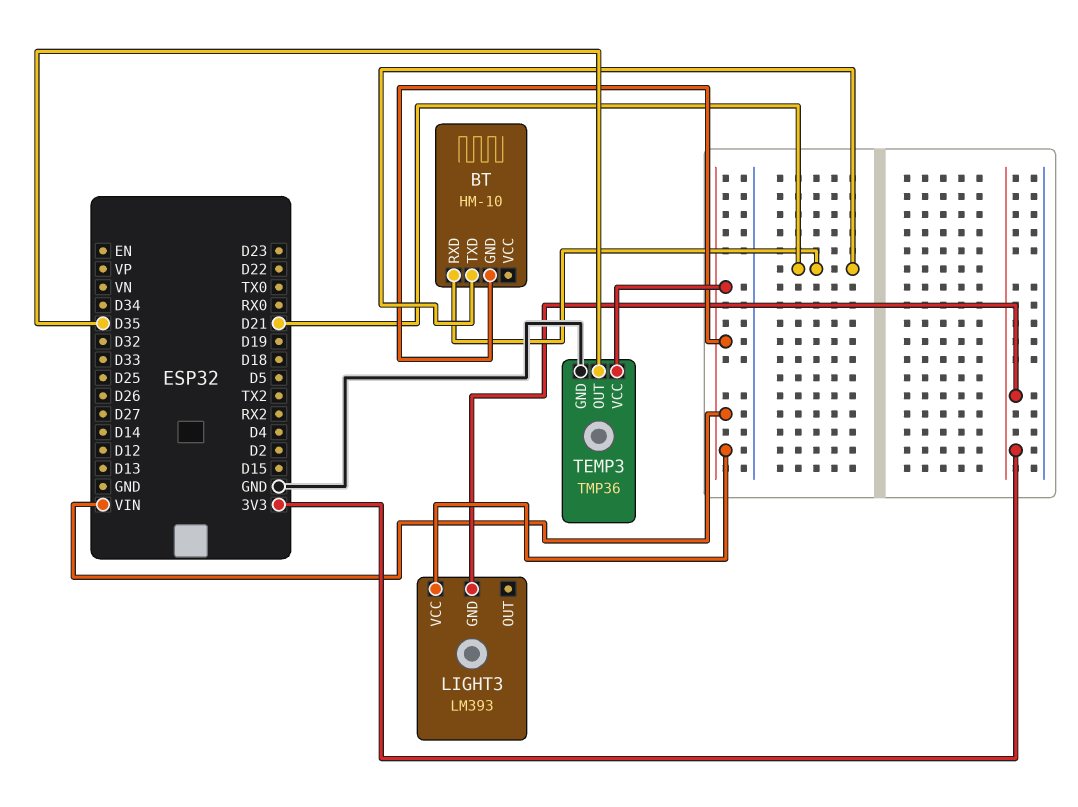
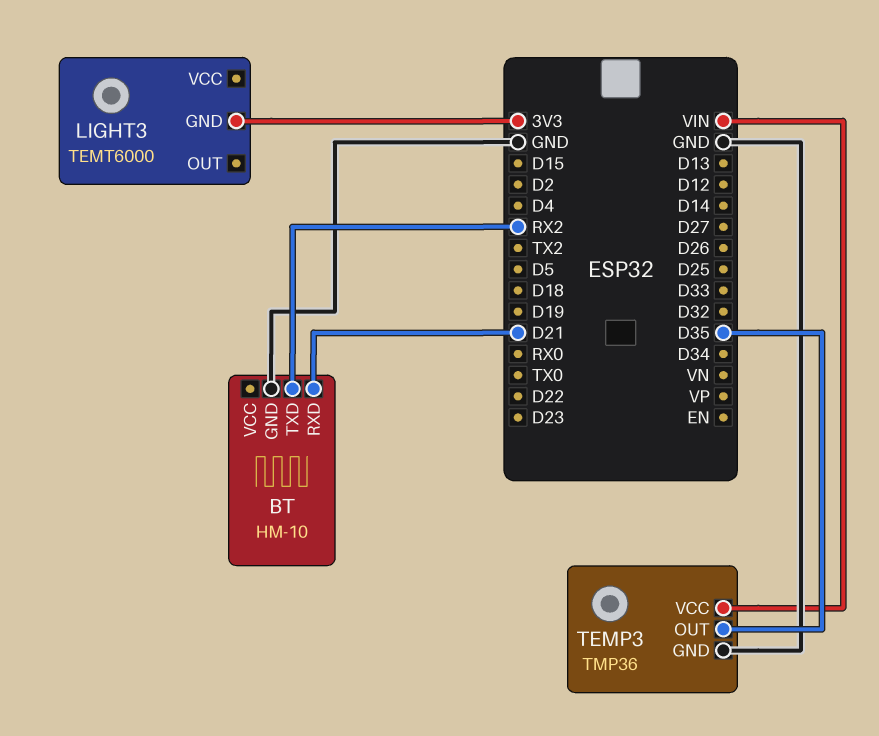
BT pin GND: VIN -> GND
BT pin TXD: D21 -> RX2
LIGHT3: LM393 -> TEMT6000
LIGHT3 pin VCC: VIN -> none

